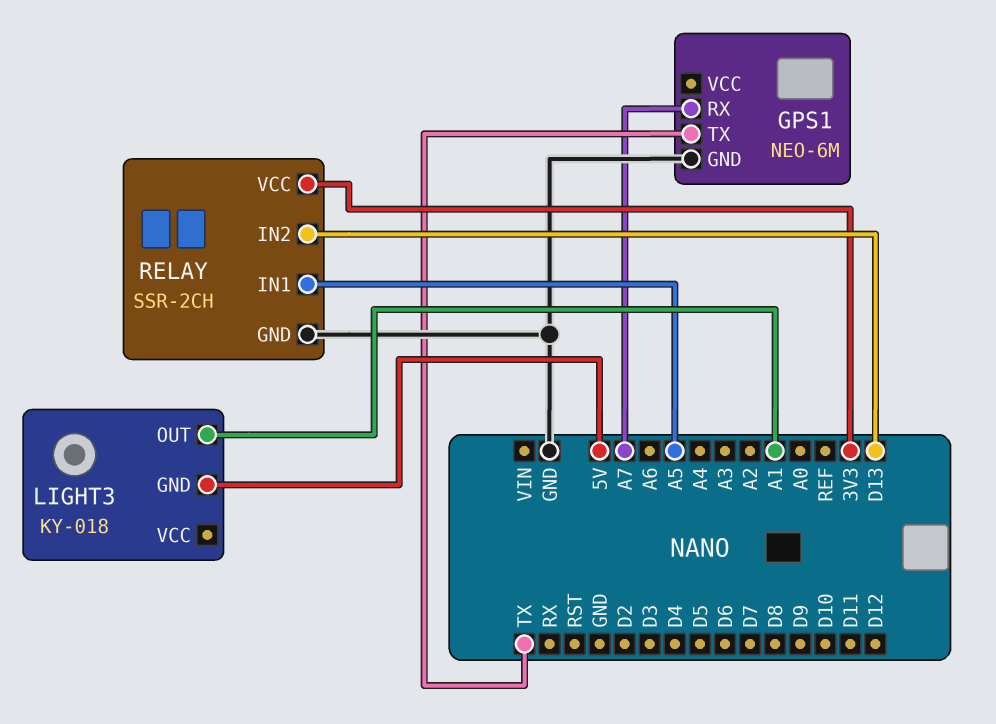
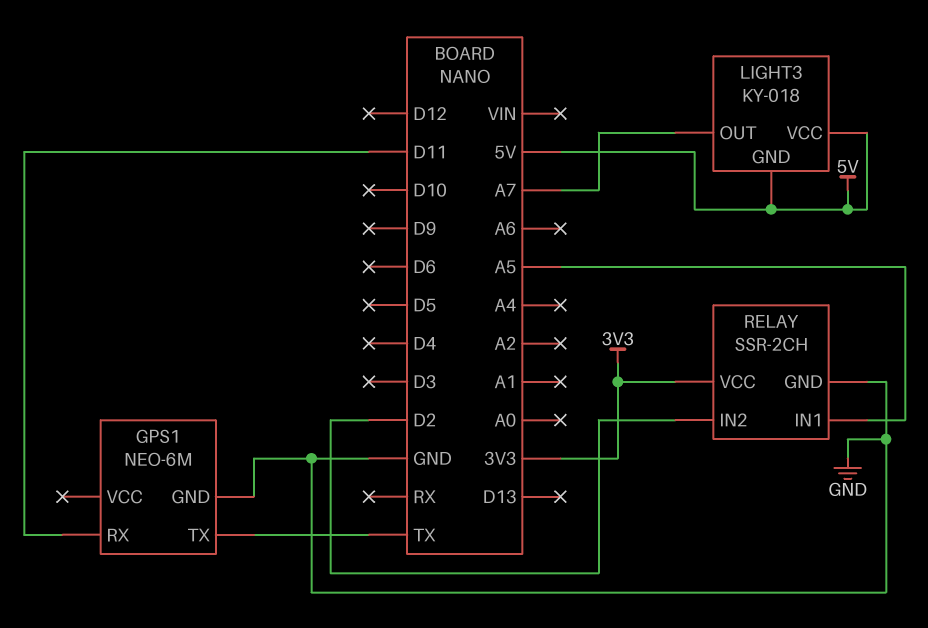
GPS1 pin RX: A7 -> D11
LIGHT3 pin OUT: A1 -> A7
LIGHT3 pin VCC: none -> 5V
RELAY pin IN2: D13 -> D2

